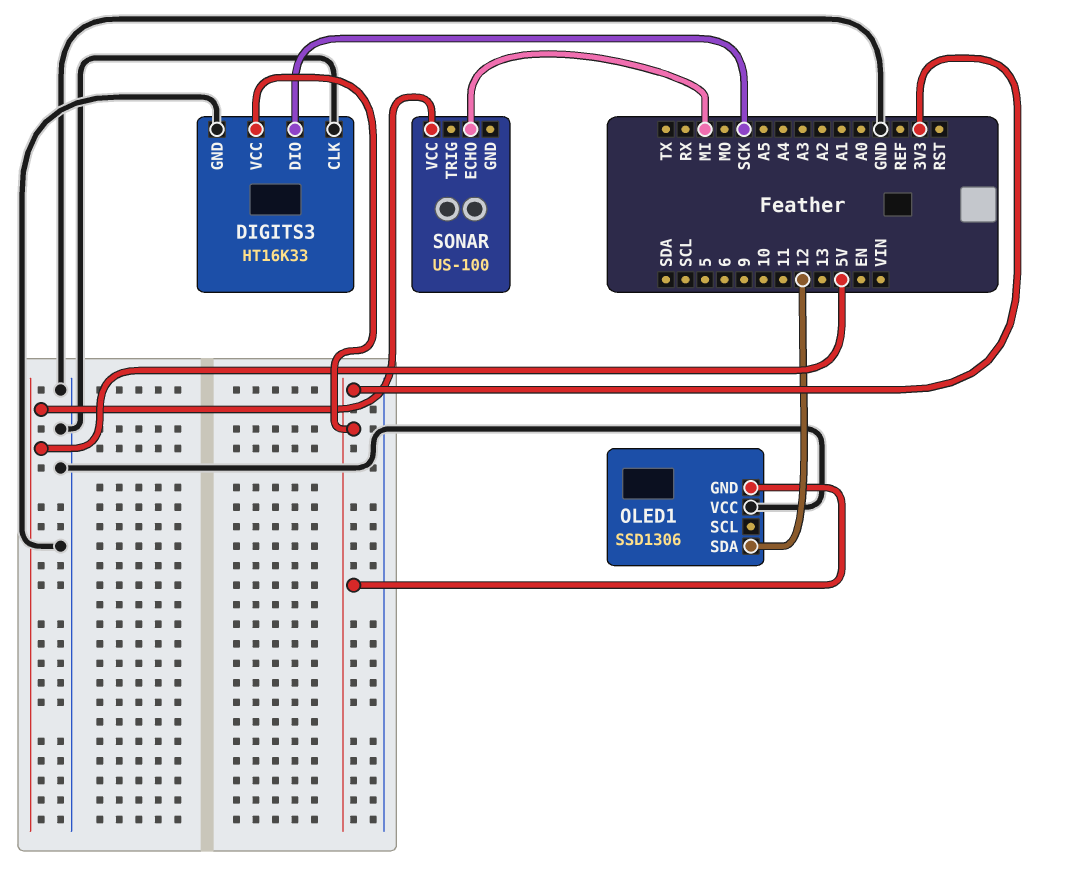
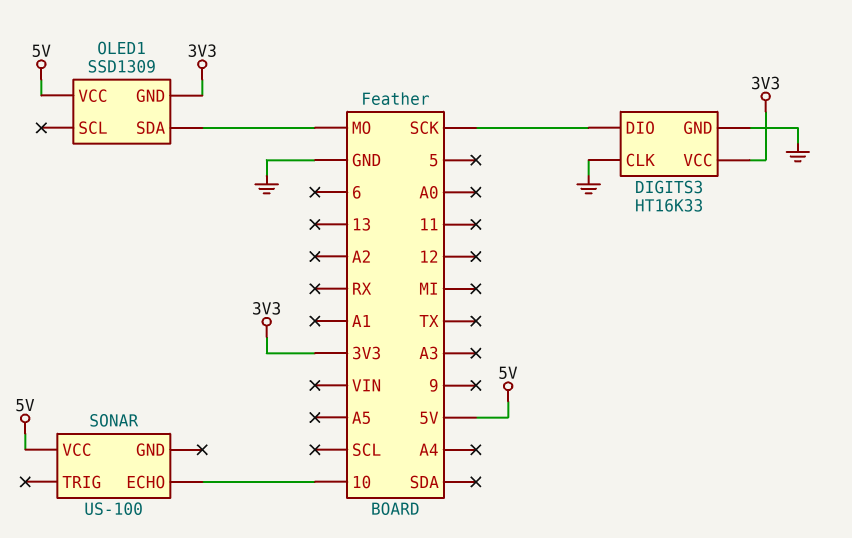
OLED1: SSD1306 -> SSD1309
OLED1 pin SDA: 12 -> MO
OLED1 pin VCC: GND -> 5V
SONAR pin ECHO: MI -> 10

